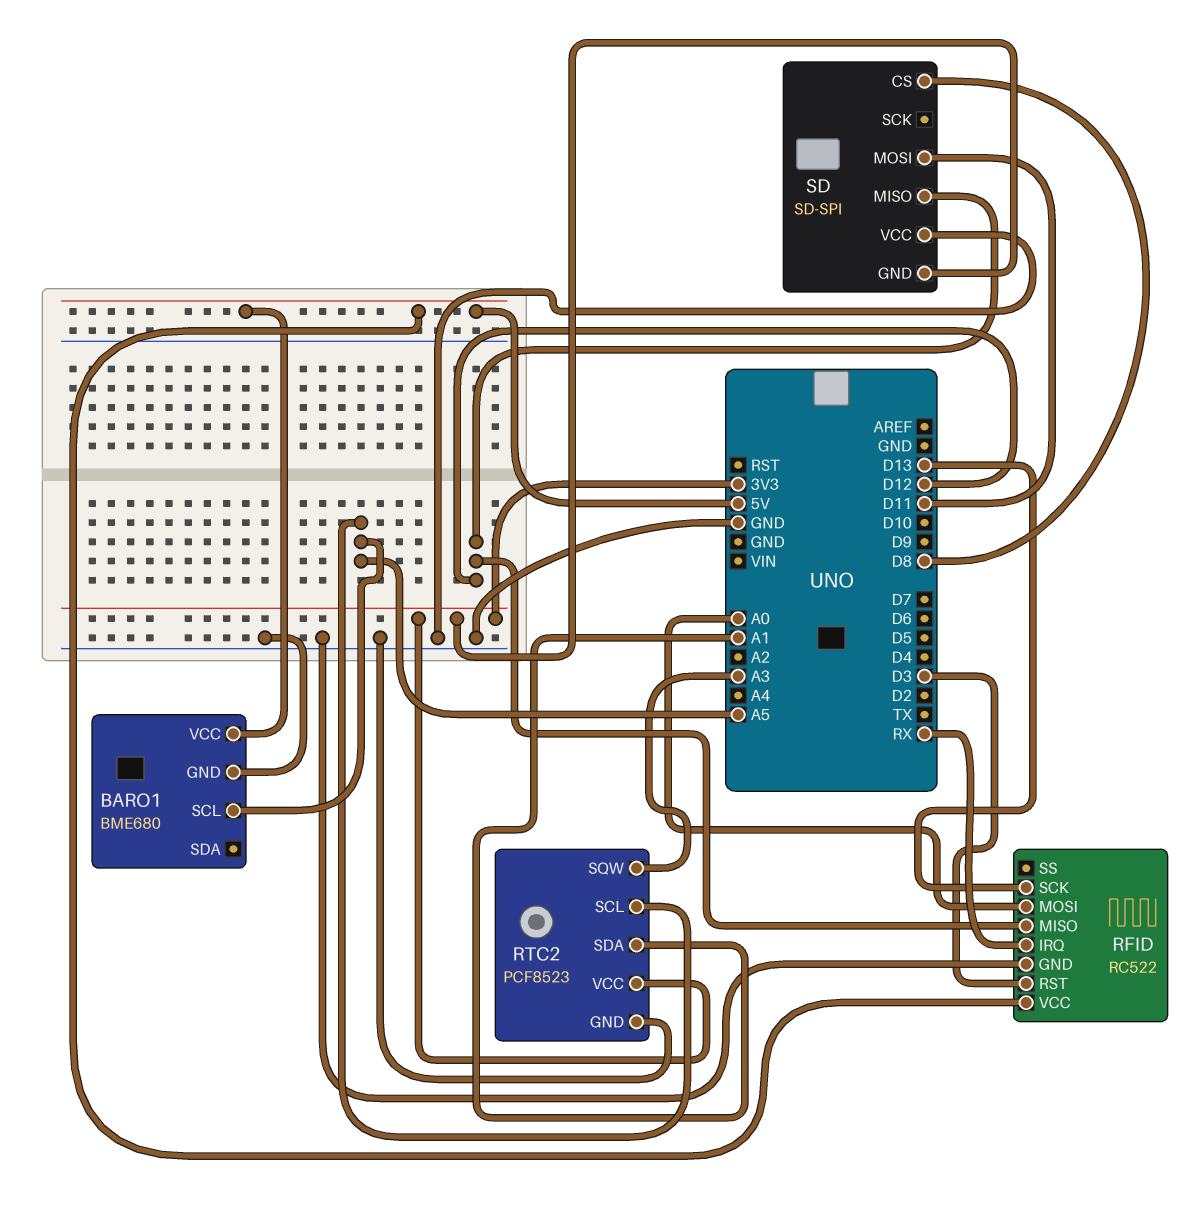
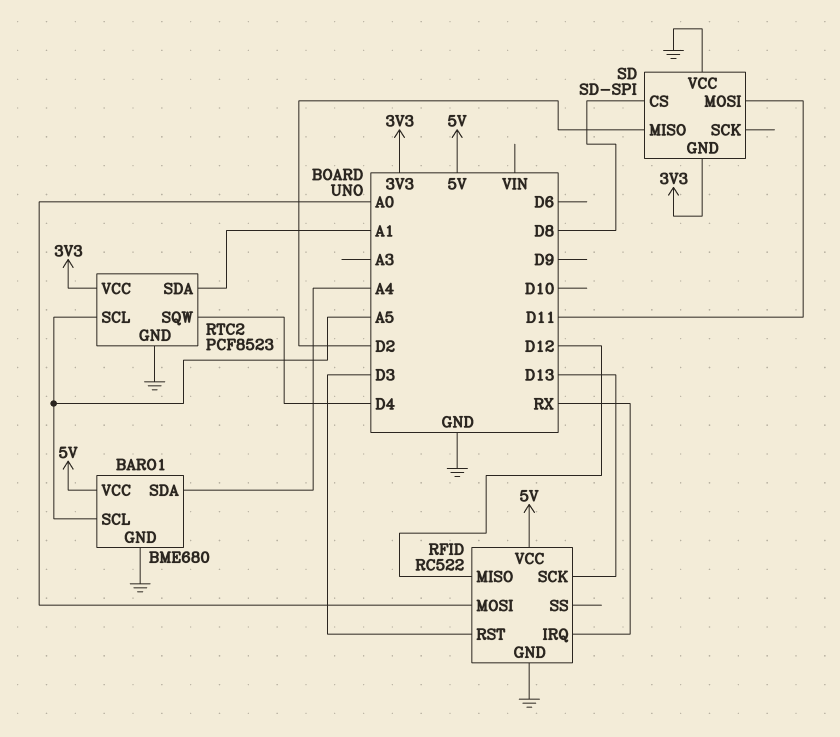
BARO1 pin SDA: none -> A4
RTC2 pin SQW: A3 -> D4
SD pin MISO: D12 -> D2

